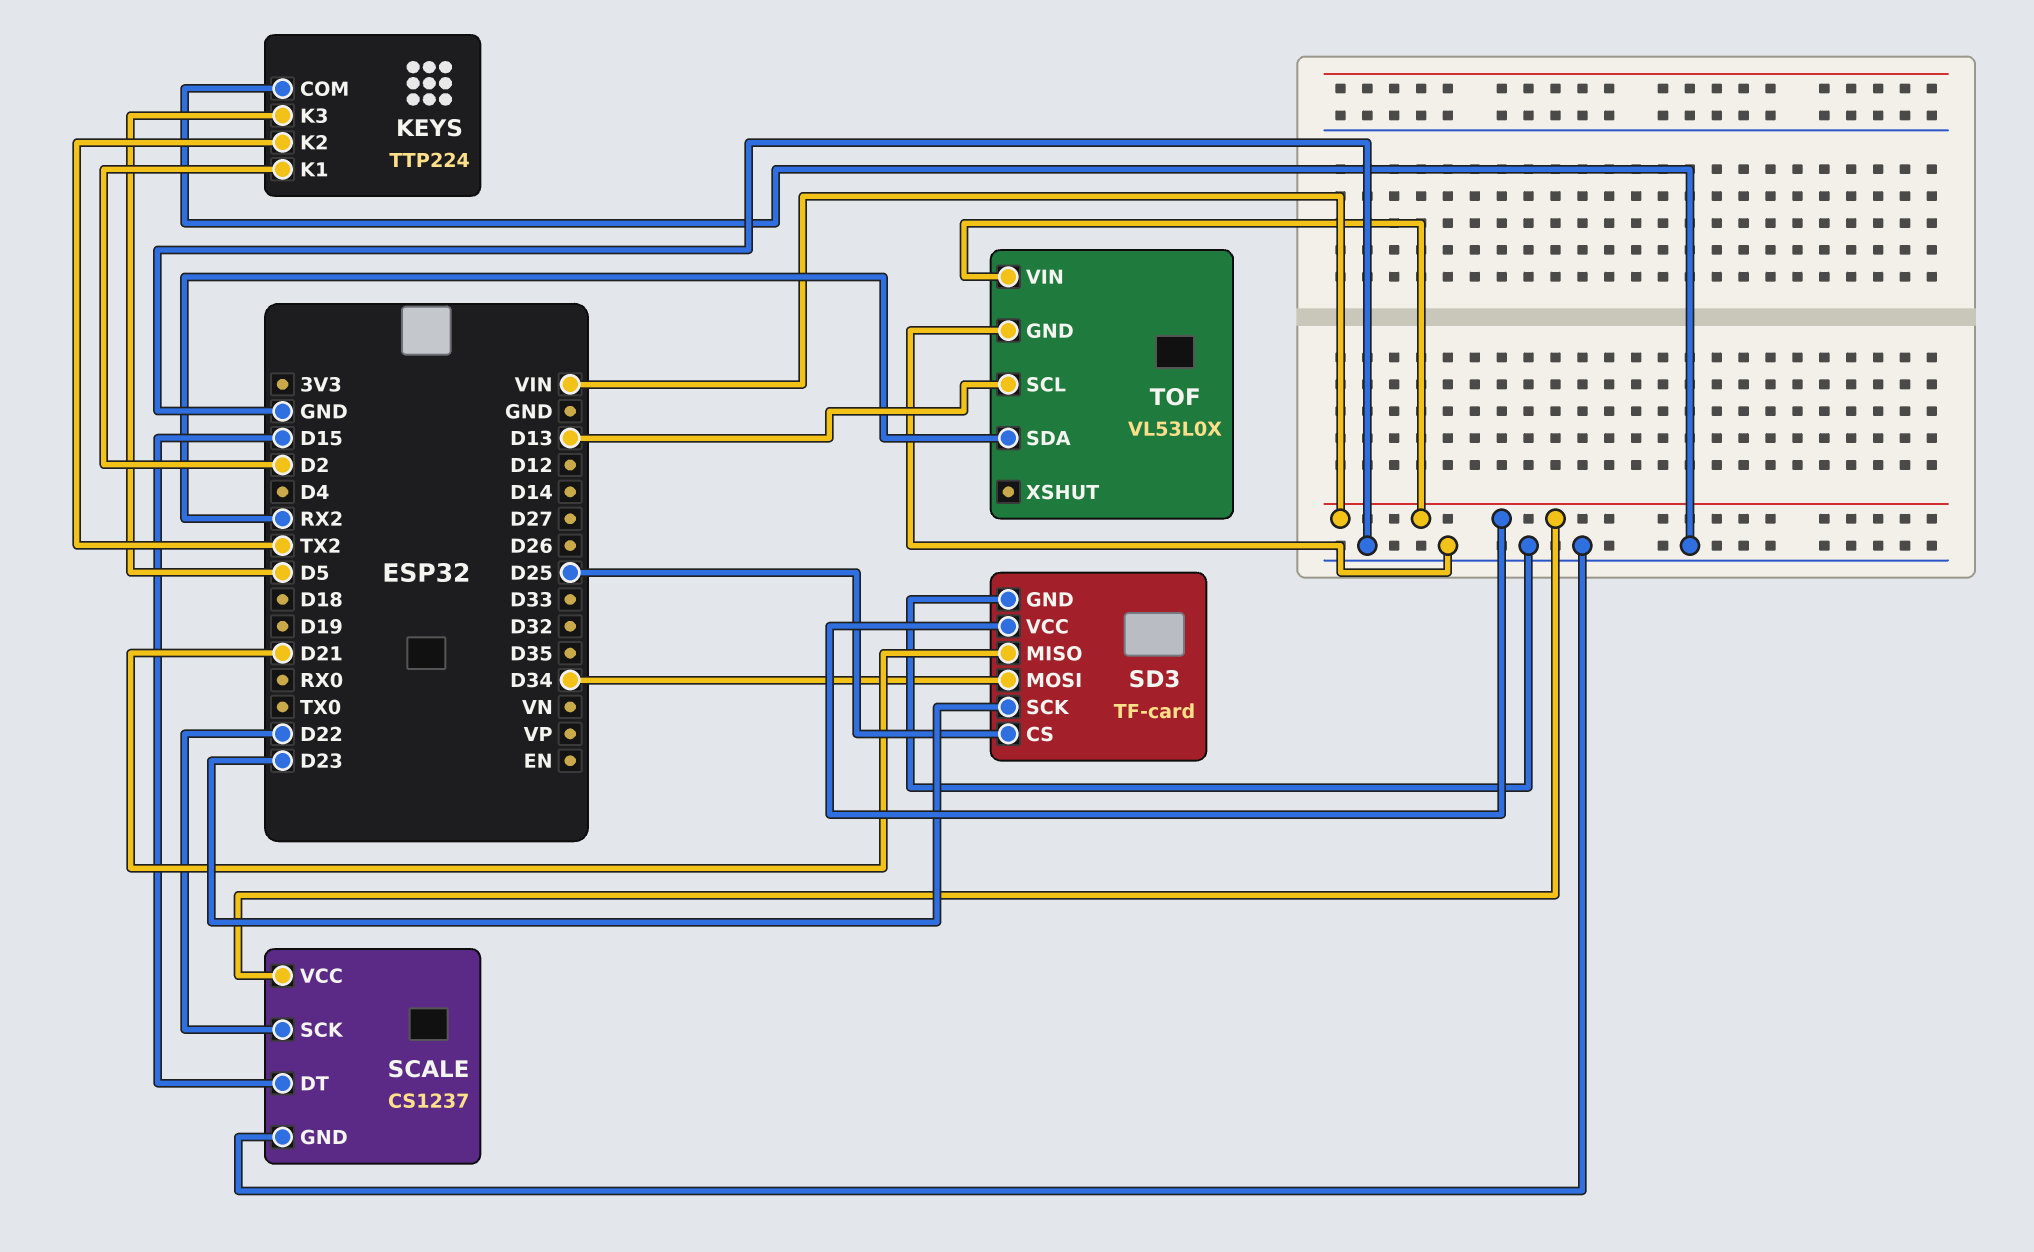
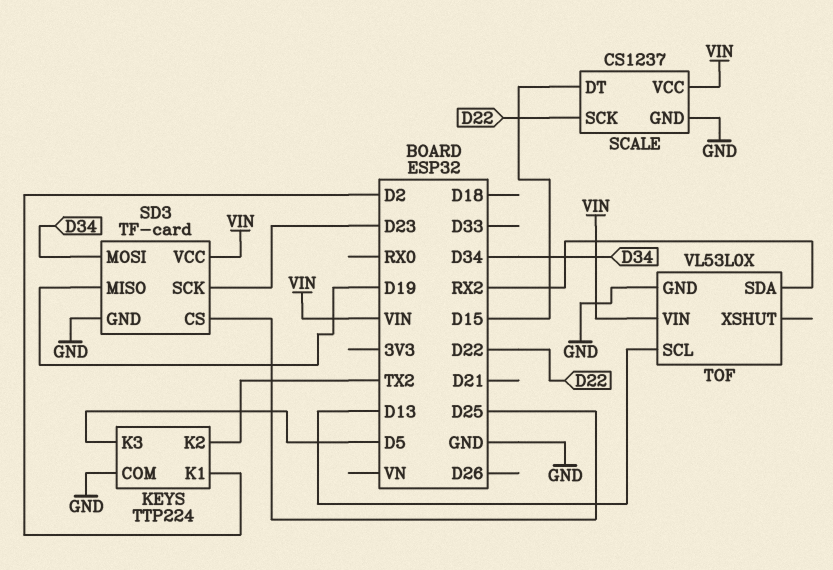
SD3 pin MISO: D21 -> D19

